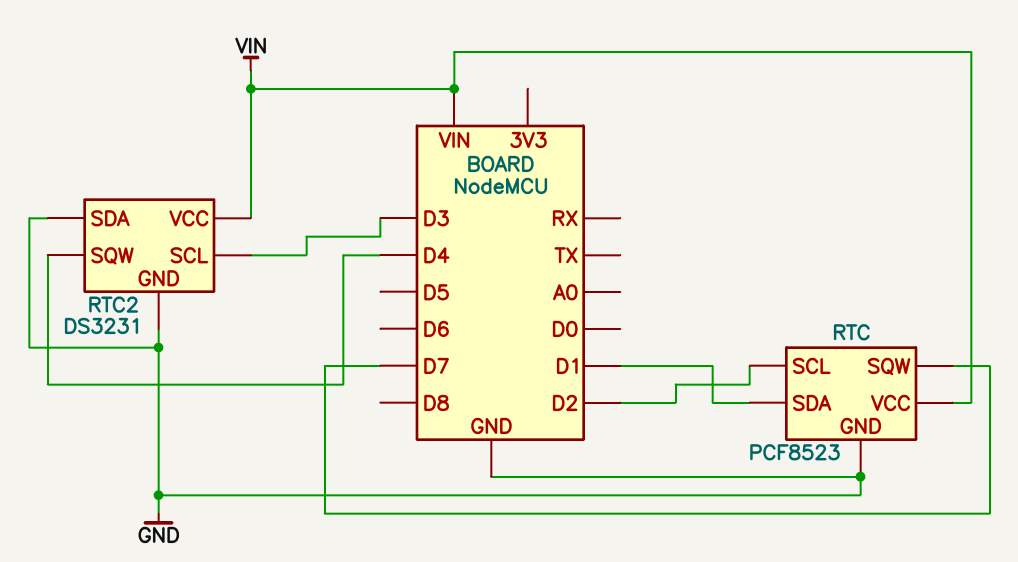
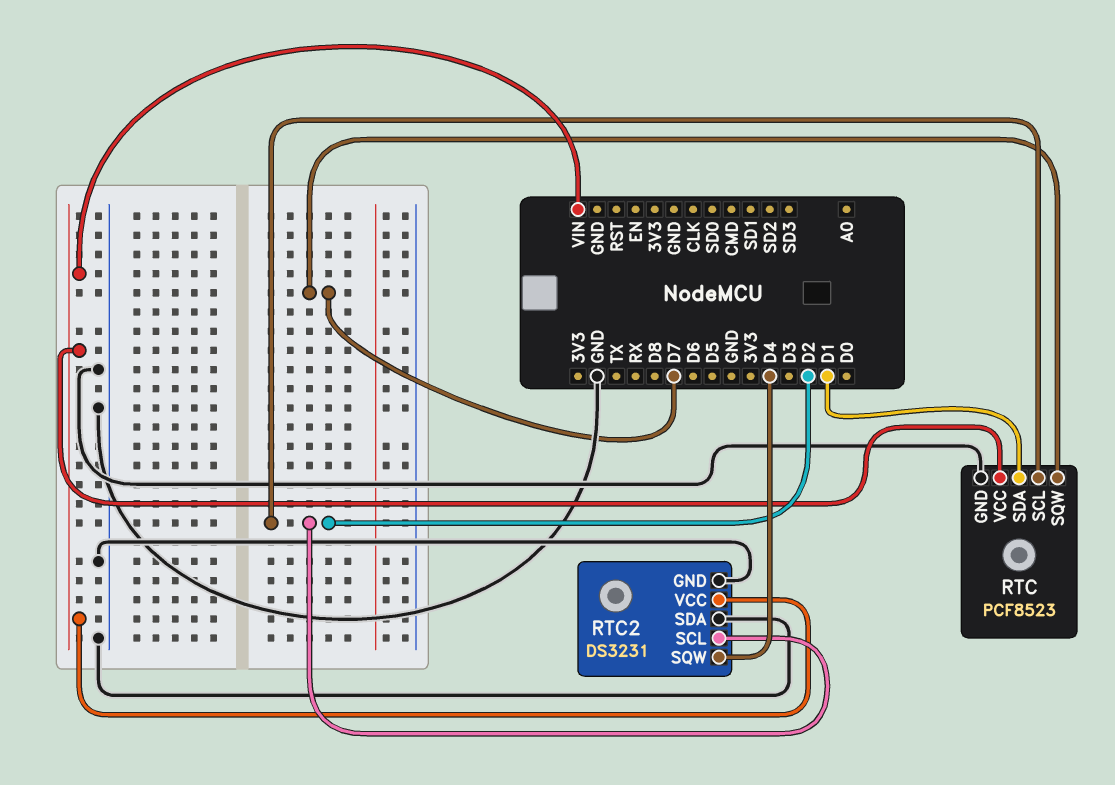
RTC2 pin SCL: D3 -> D2

